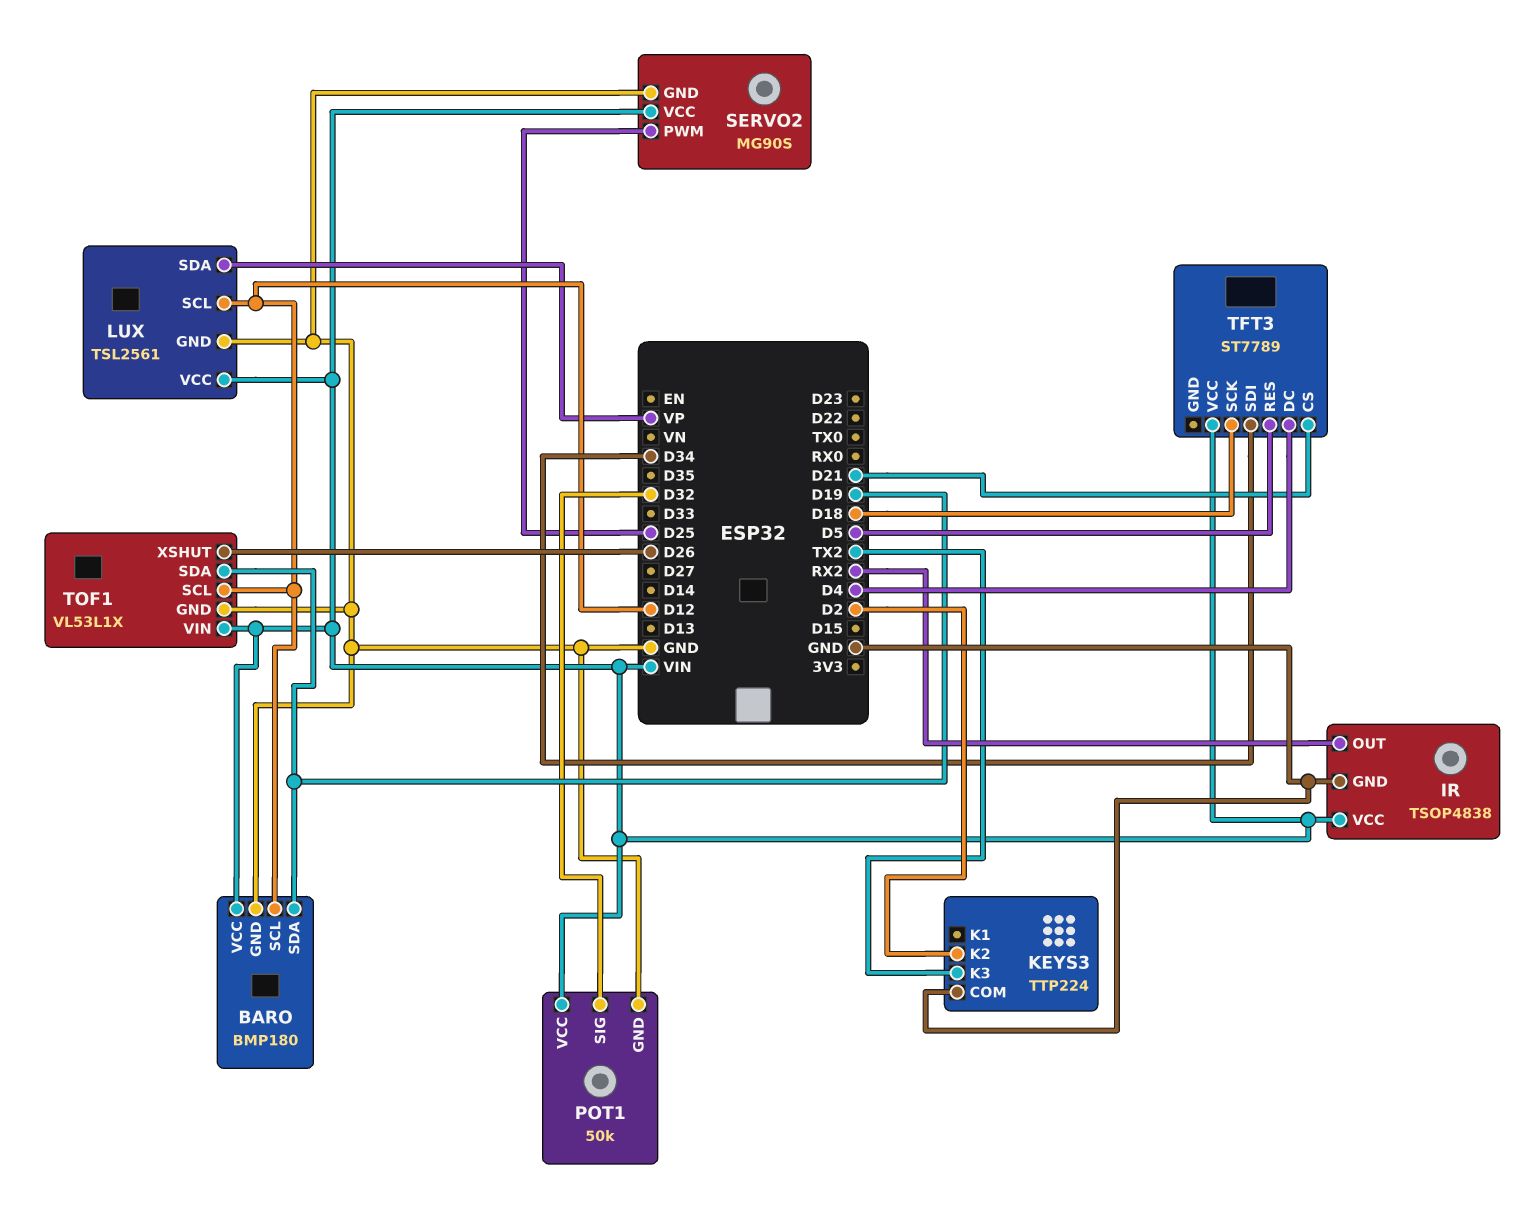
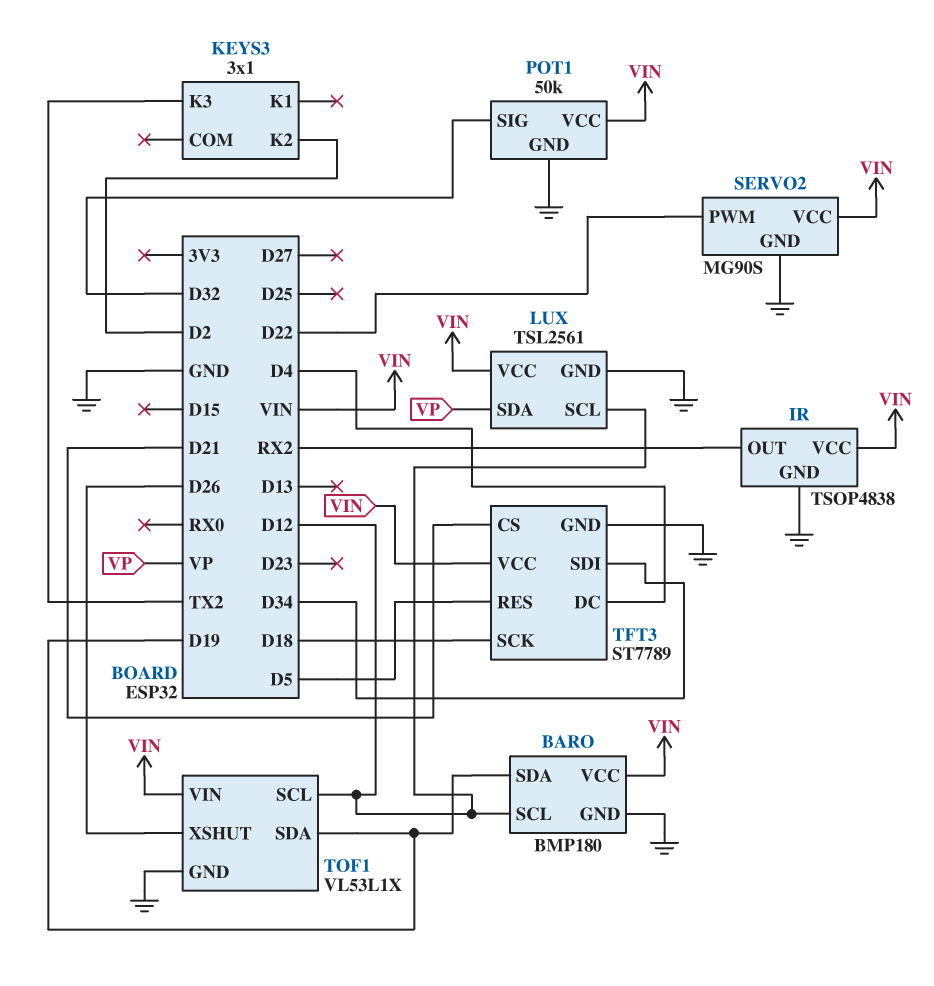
KEYS3: TTP224 -> 3x1
KEYS3 pin COM: GND -> none
SERVO2 pin PWM: D25 -> D22
TFT3 pin GND: none -> GND

